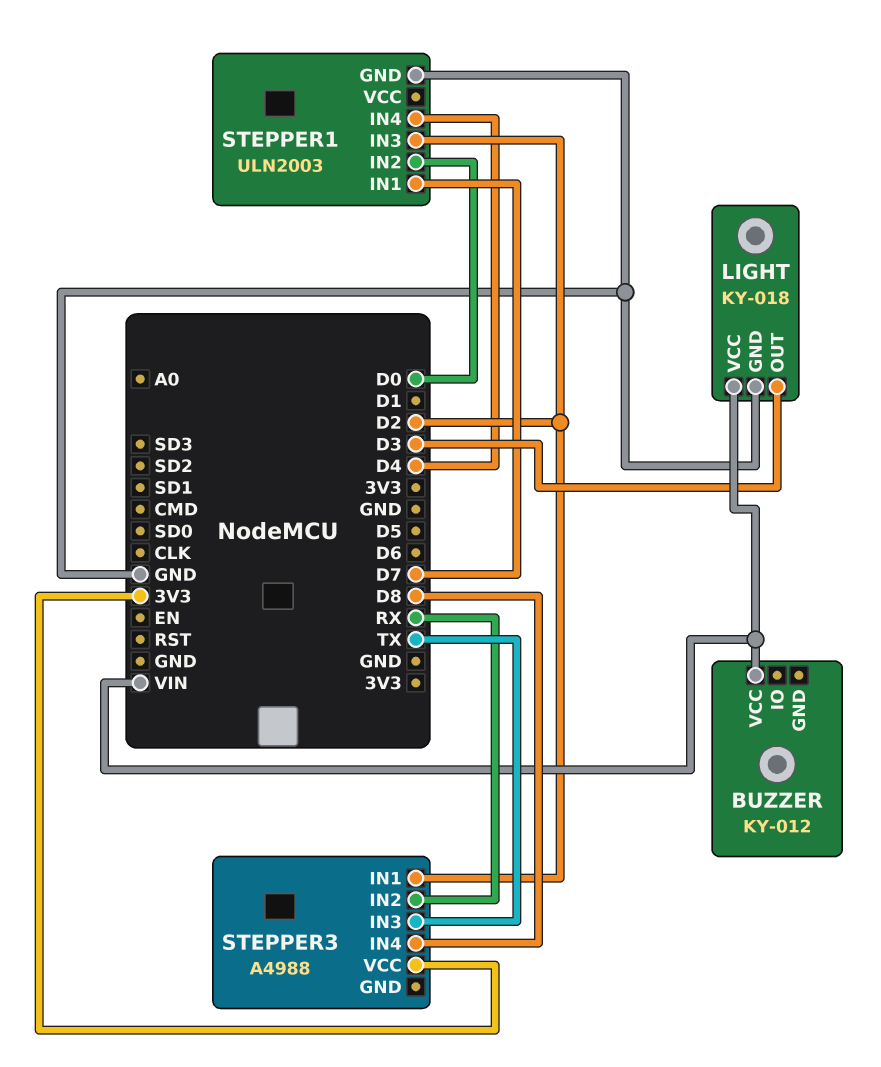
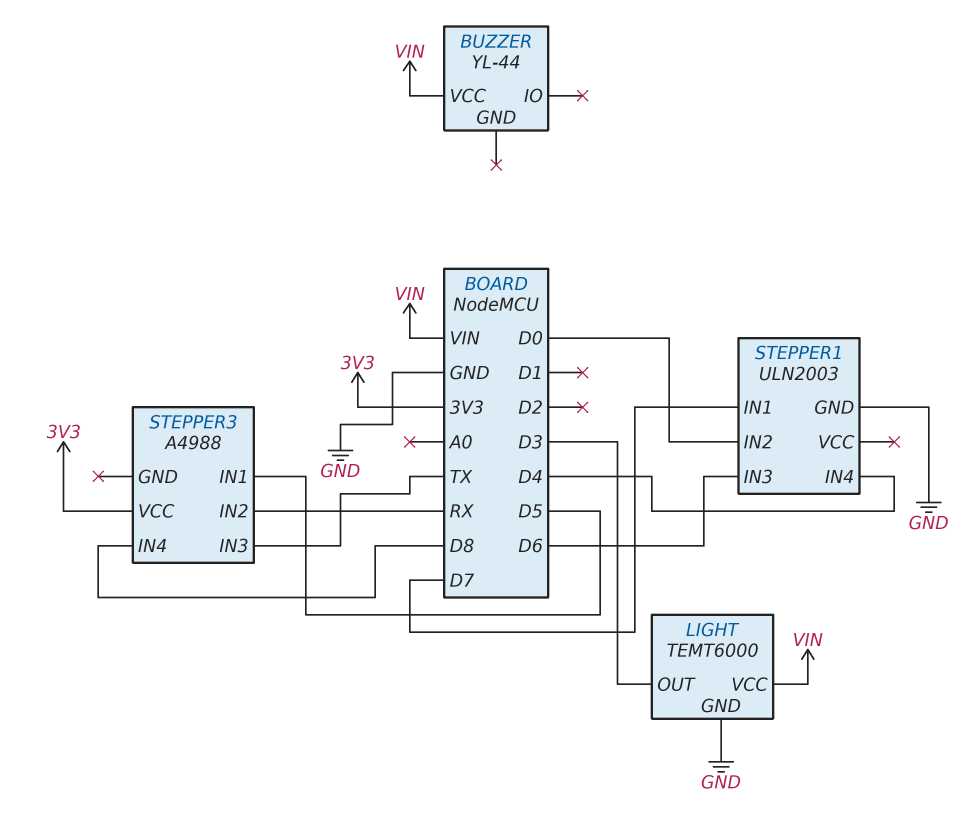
BUZZER: KY-012 -> YL-44
LIGHT: KY-018 -> TEMT6000
STEPPER1 pin IN3: D2 -> D6
STEPPER3 pin IN1: D2 -> D5

